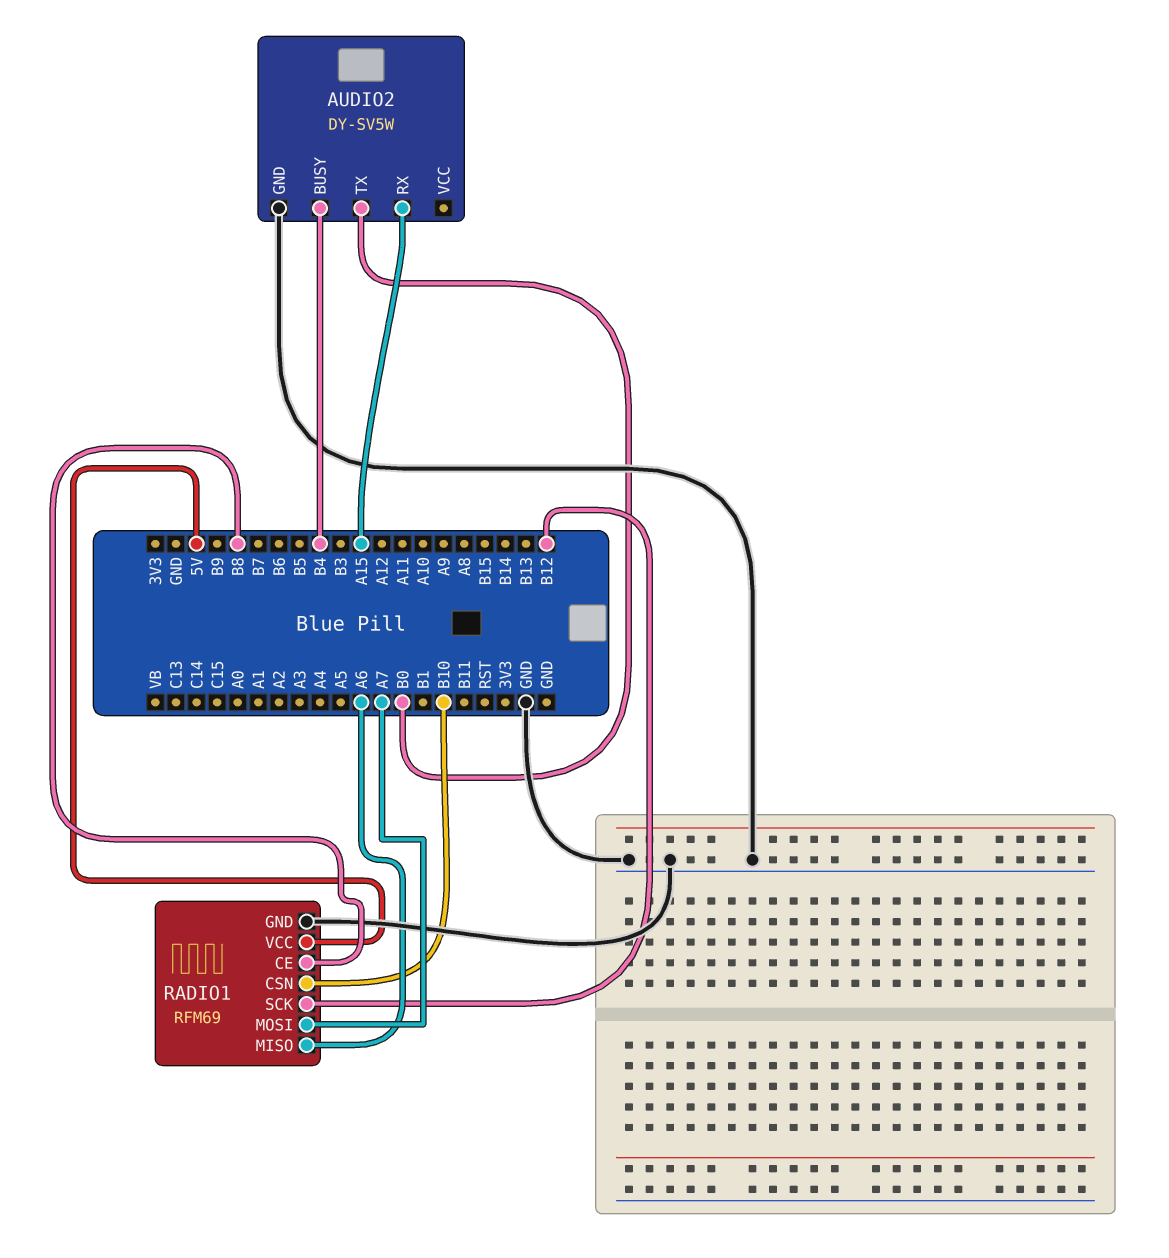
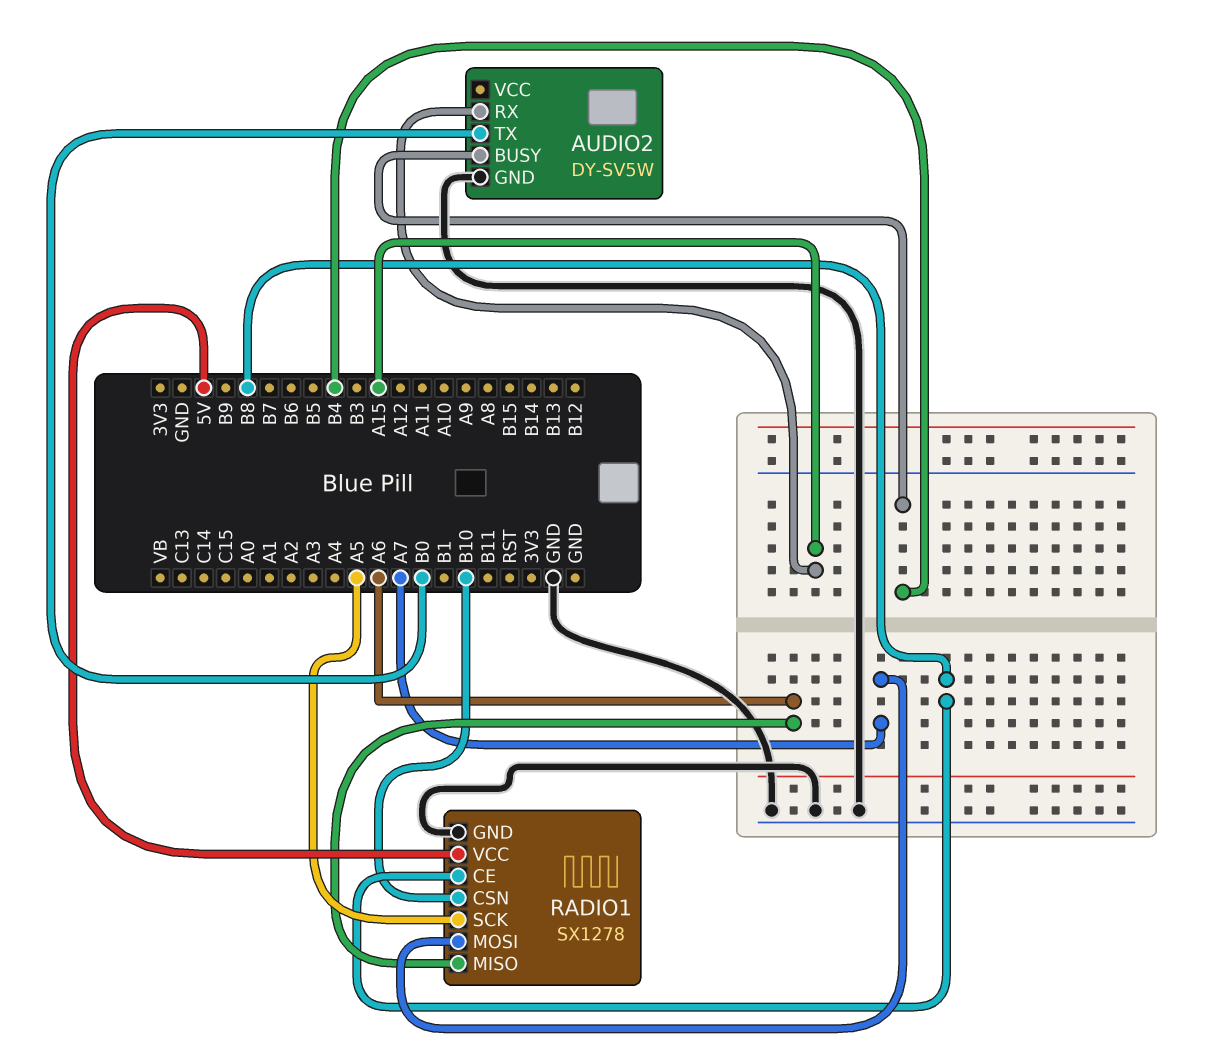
RADIO1: RFM69 -> SX1278
RADIO1 pin SCK: B12 -> A5

